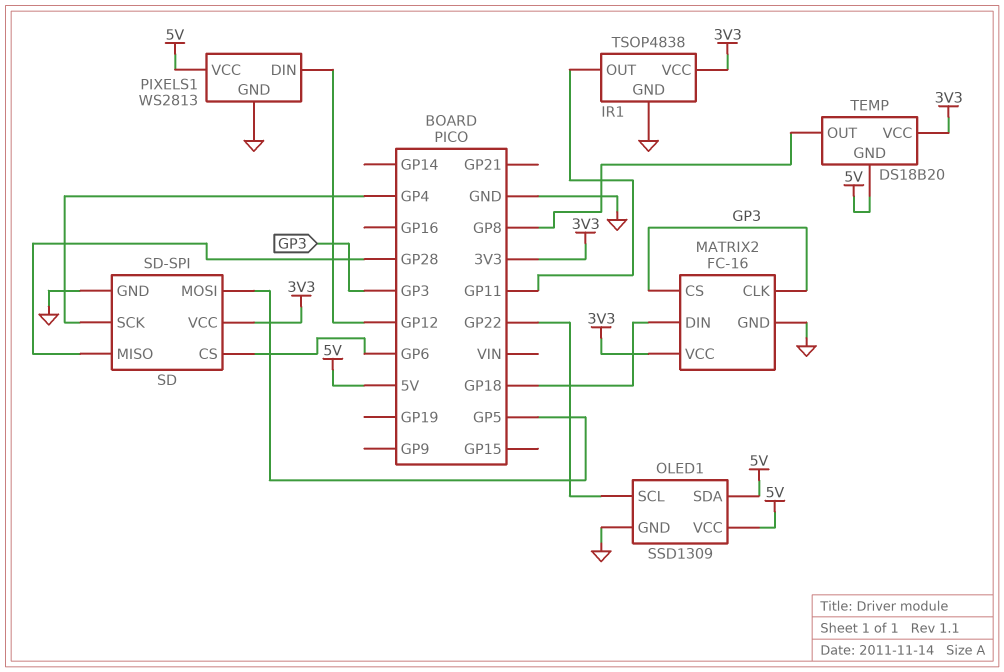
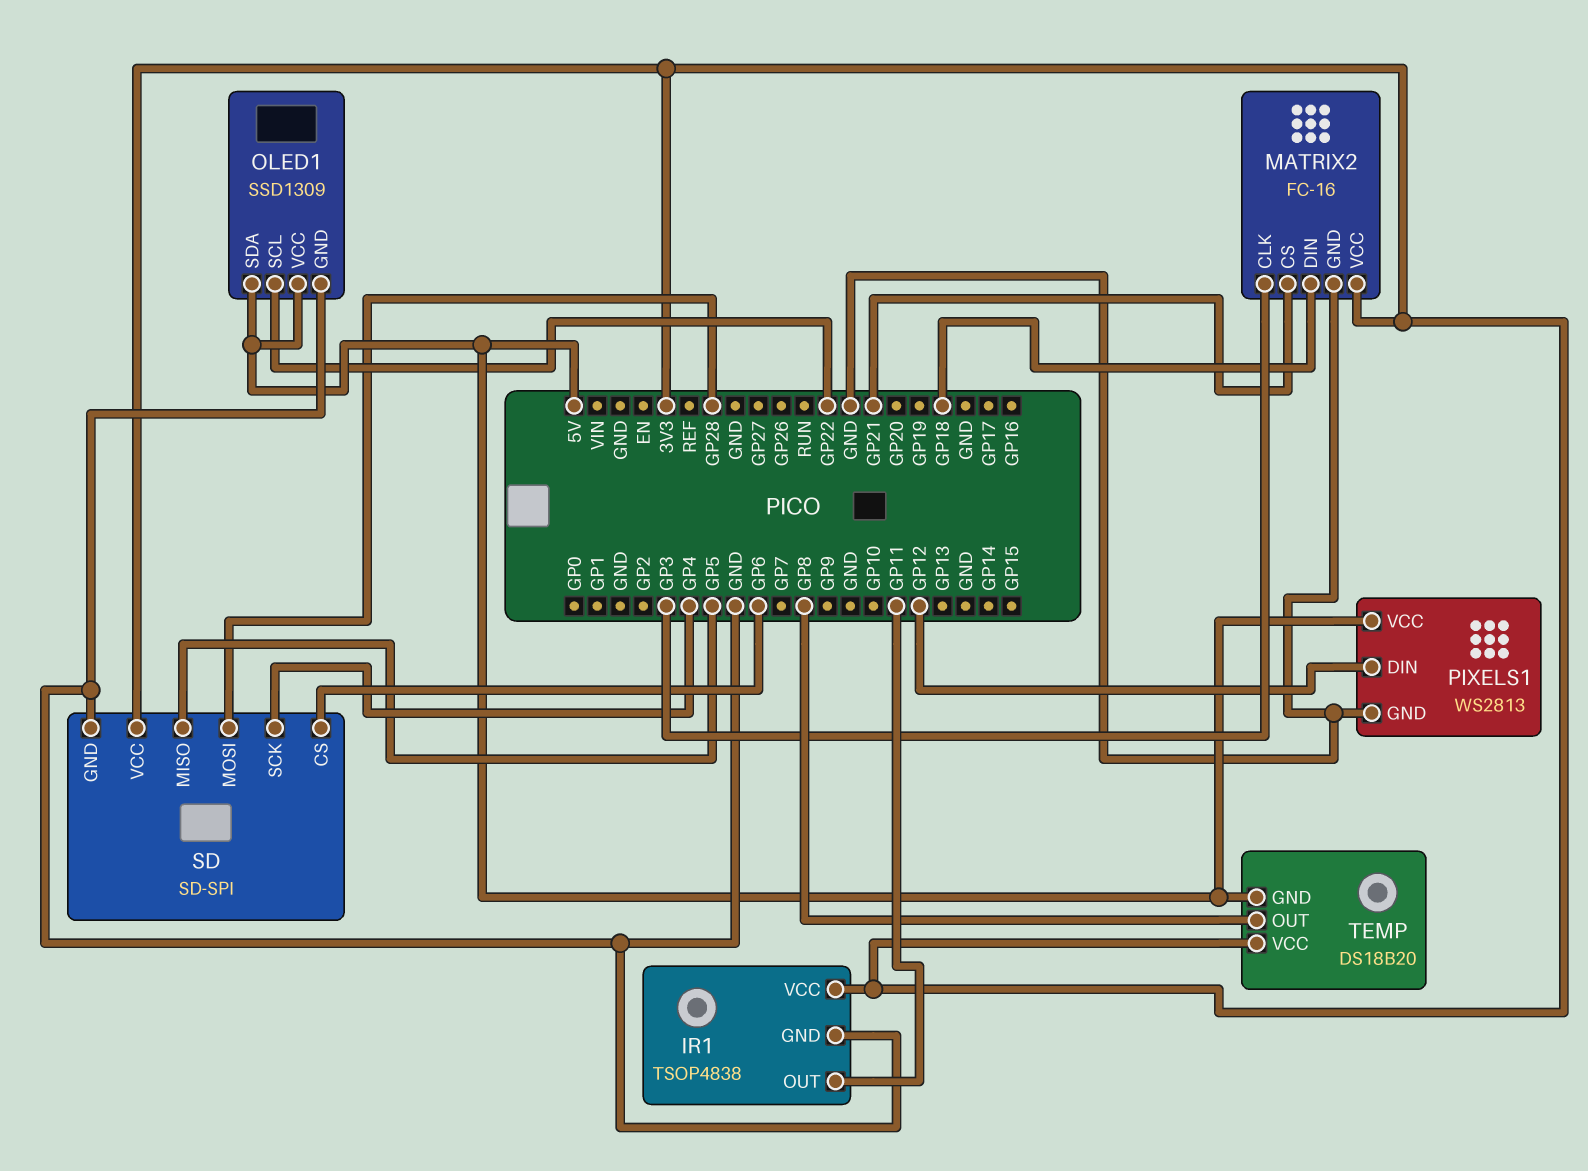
MATRIX2 pin CS: GP3 -> GP21
SD pin MISO: GP28 -> GP5
SD pin MOSI: GP5 -> GP28

